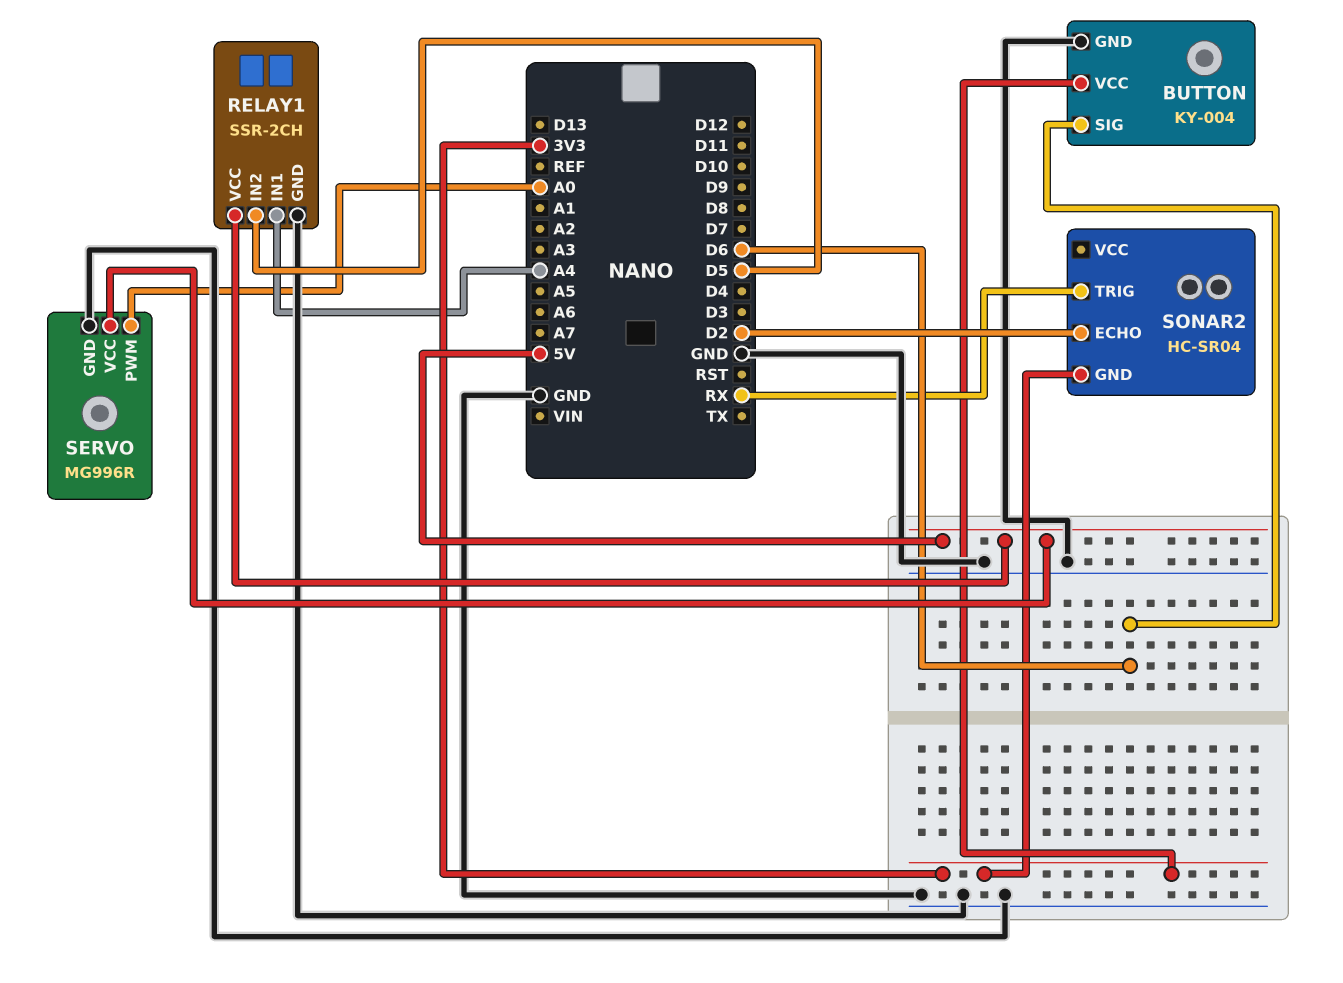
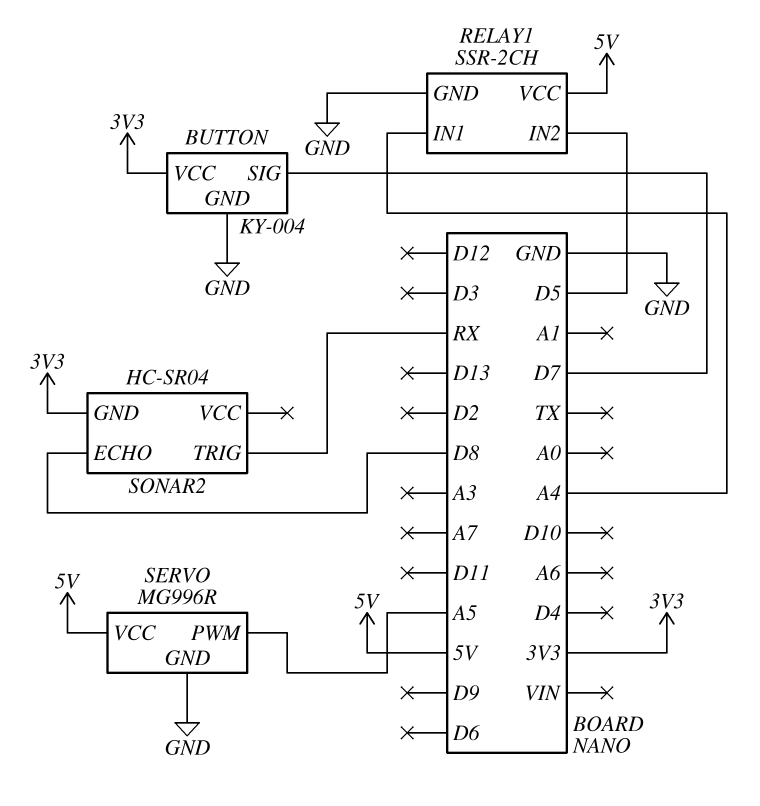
BUTTON pin SIG: D6 -> D7
SERVO pin PWM: A0 -> A5
SONAR2 pin ECHO: D2 -> D8

